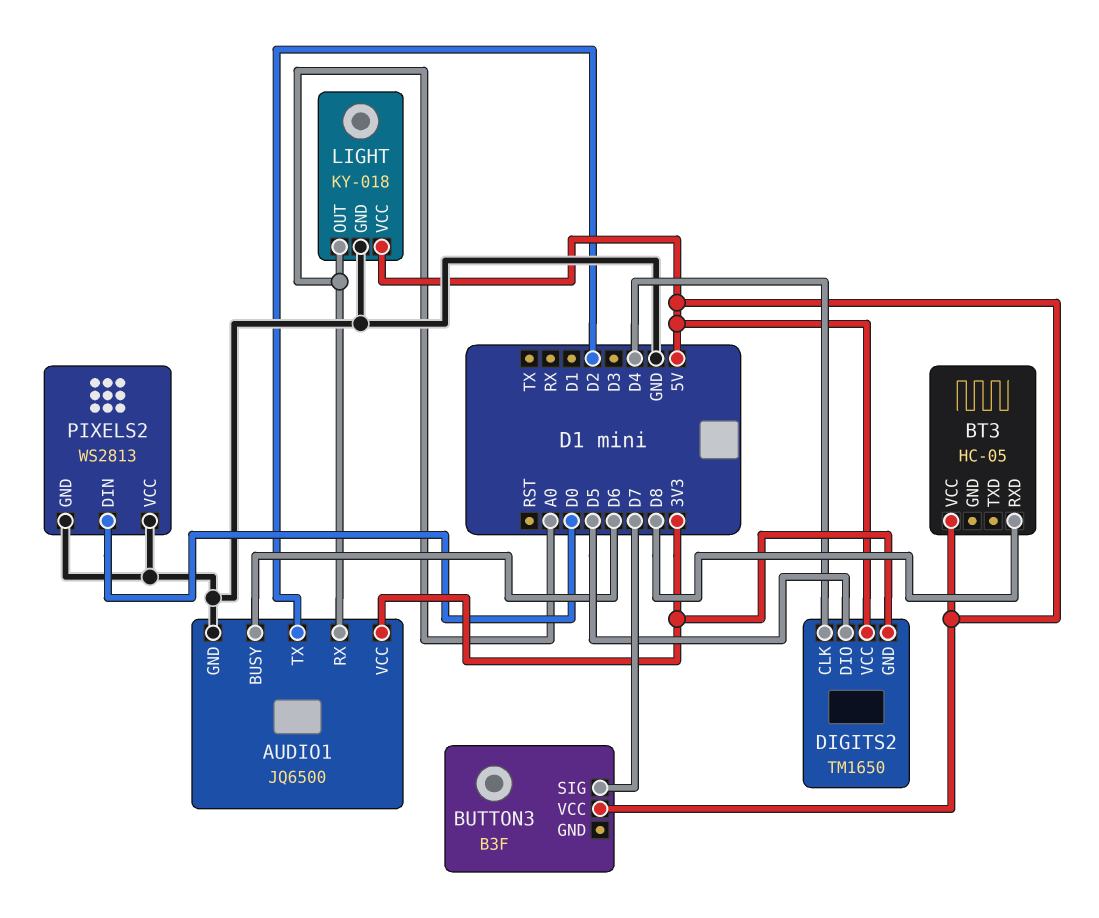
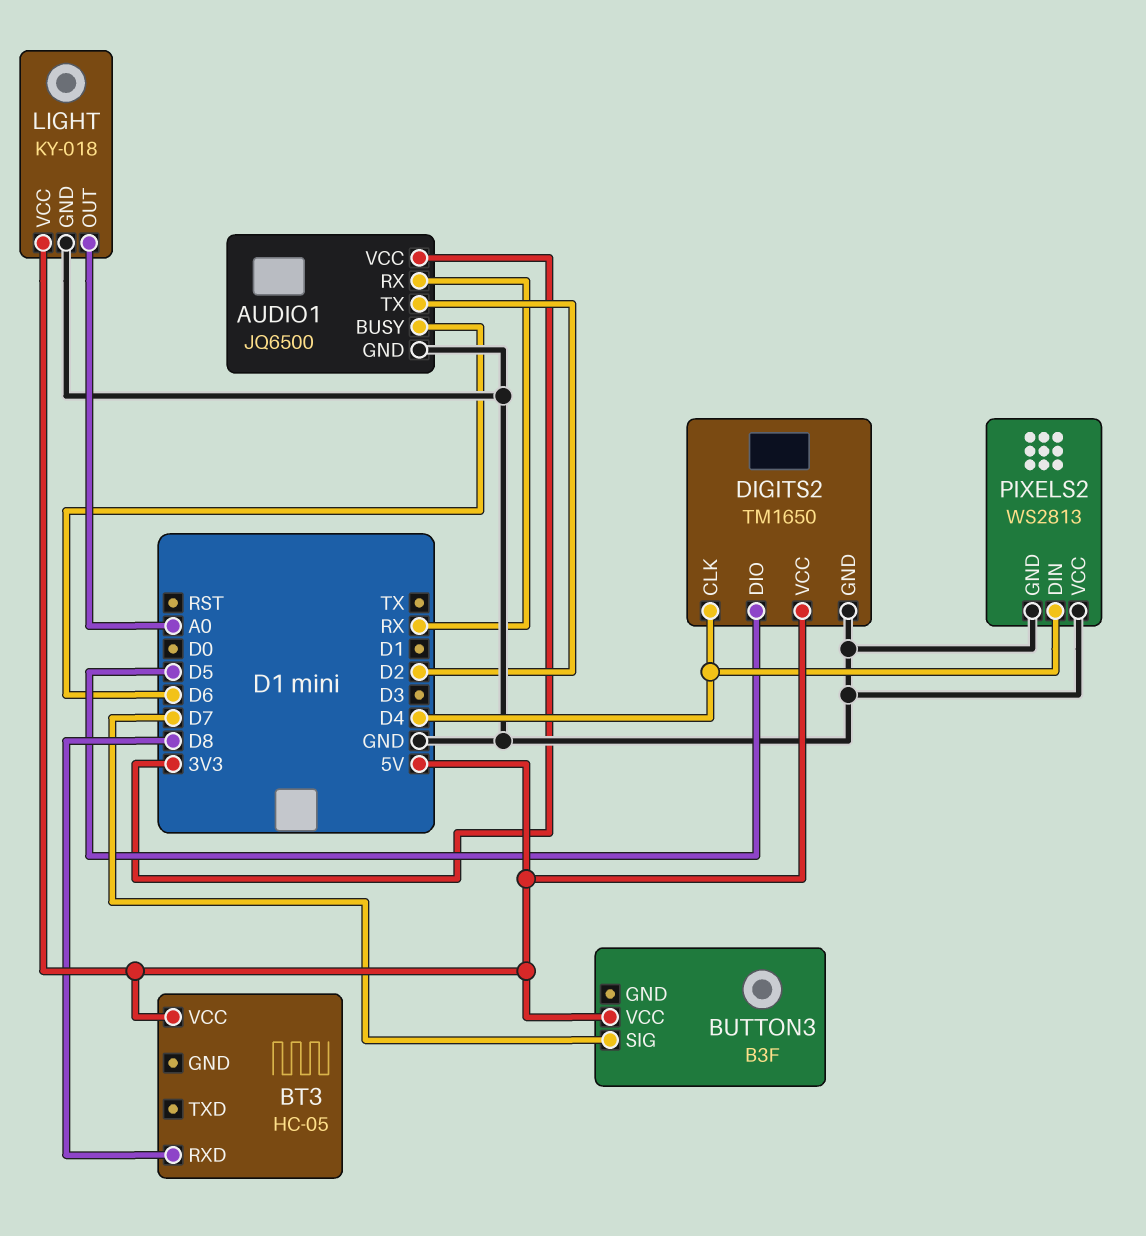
AUDIO1 pin RX: A0 -> RX
DIGITS2 pin GND: 3V3 -> GND
PIXELS2 pin DIN: D0 -> D4

